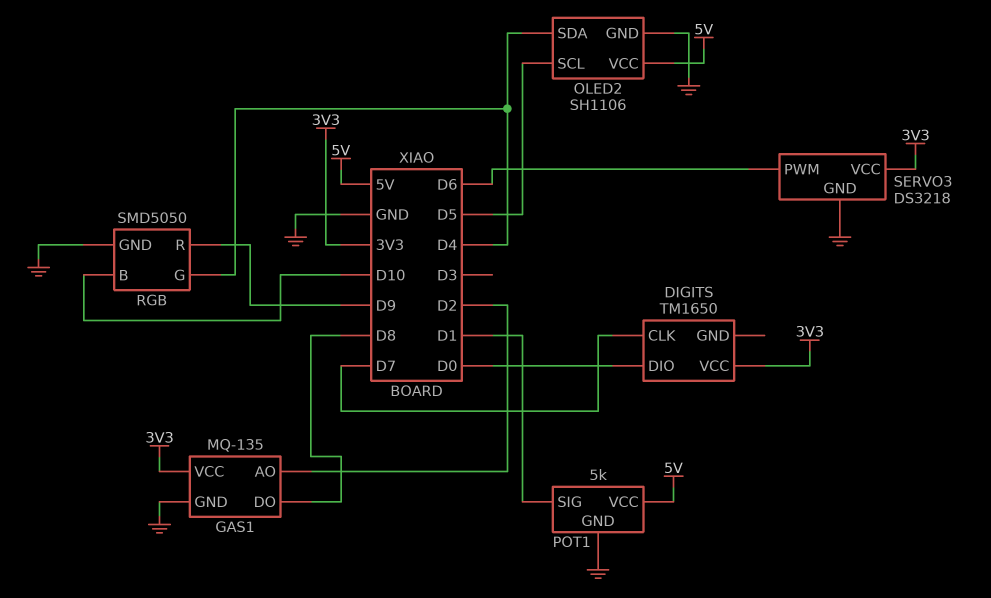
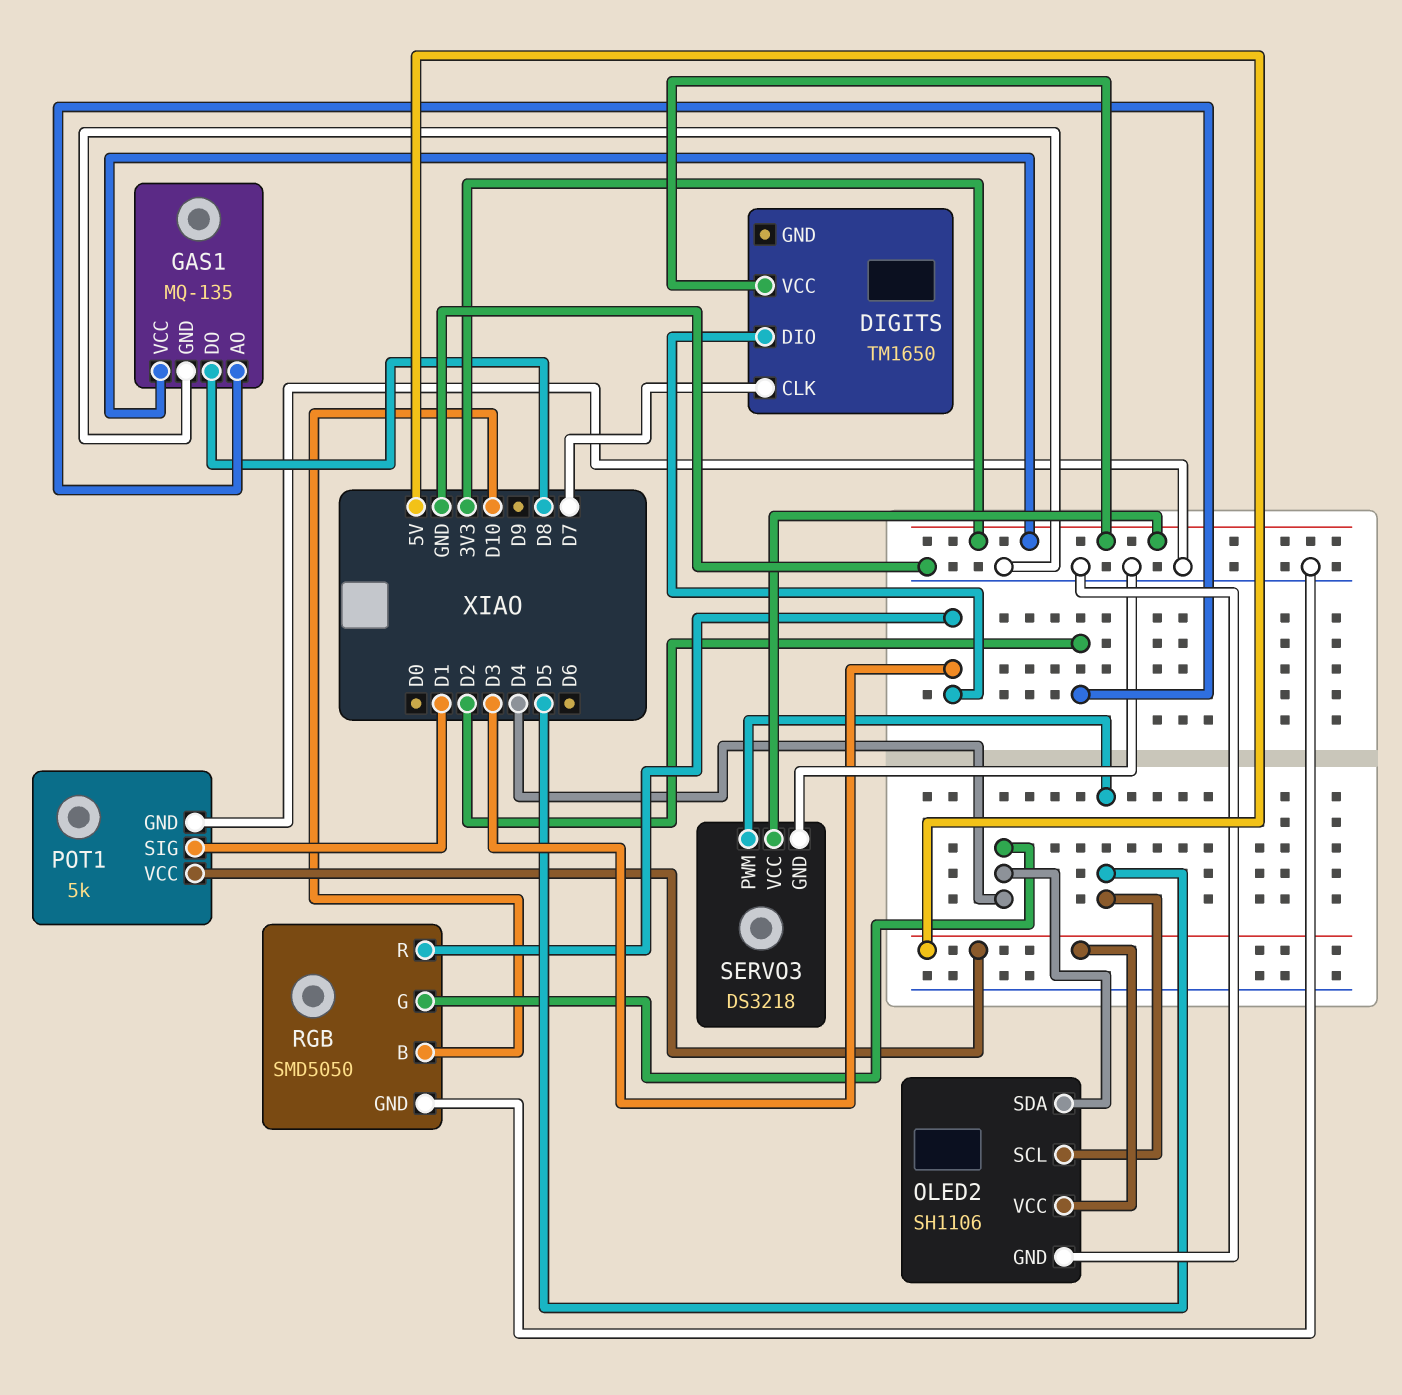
DIGITS pin DIO: D0 -> D3
RGB pin R: D9 -> D3
SERVO3 pin PWM: D6 -> D5

